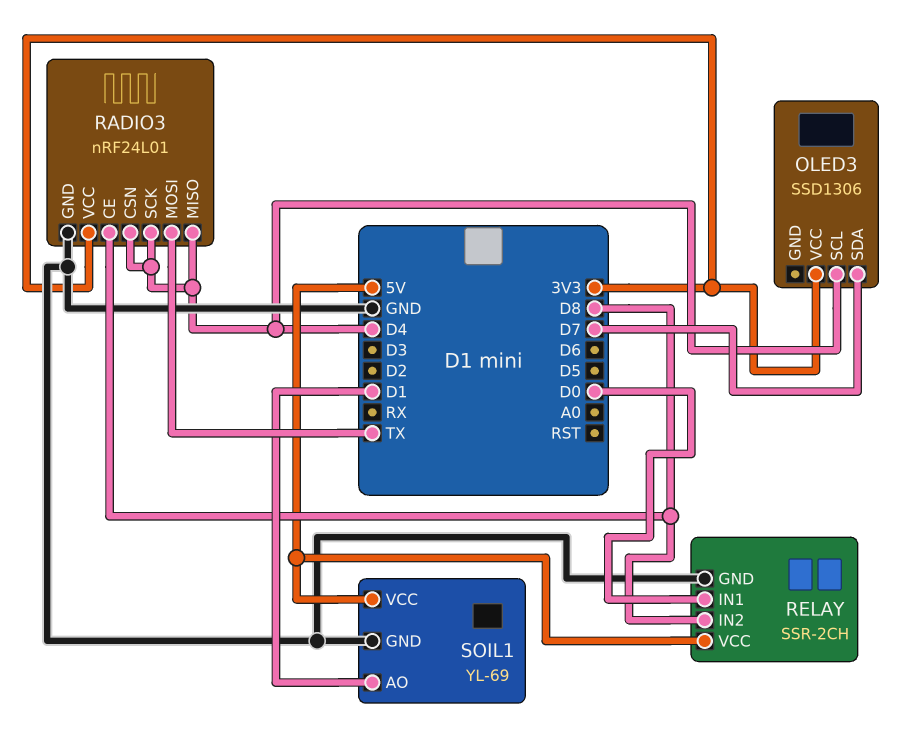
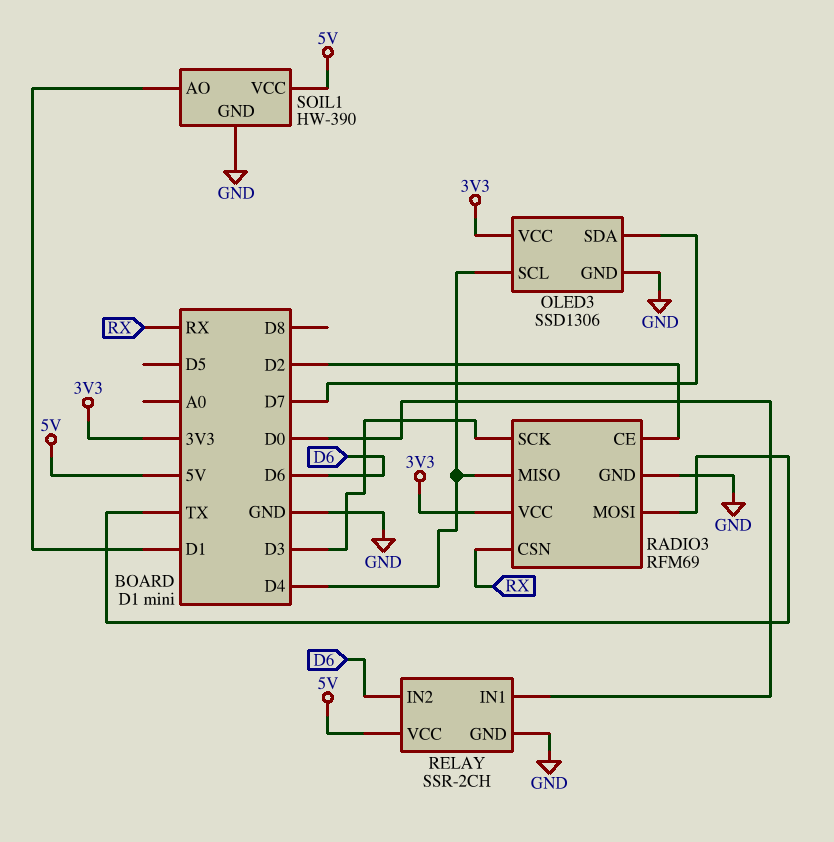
OLED3 pin GND: none -> GND
RADIO3: nRF24L01 -> RFM69
RADIO3 pin CE: D8 -> D2
RADIO3 pin CSN: D4 -> RX
RADIO3 pin SCK: D4 -> D3
RELAY pin IN2: D8 -> D6
SOIL1: YL-69 -> HW-390

